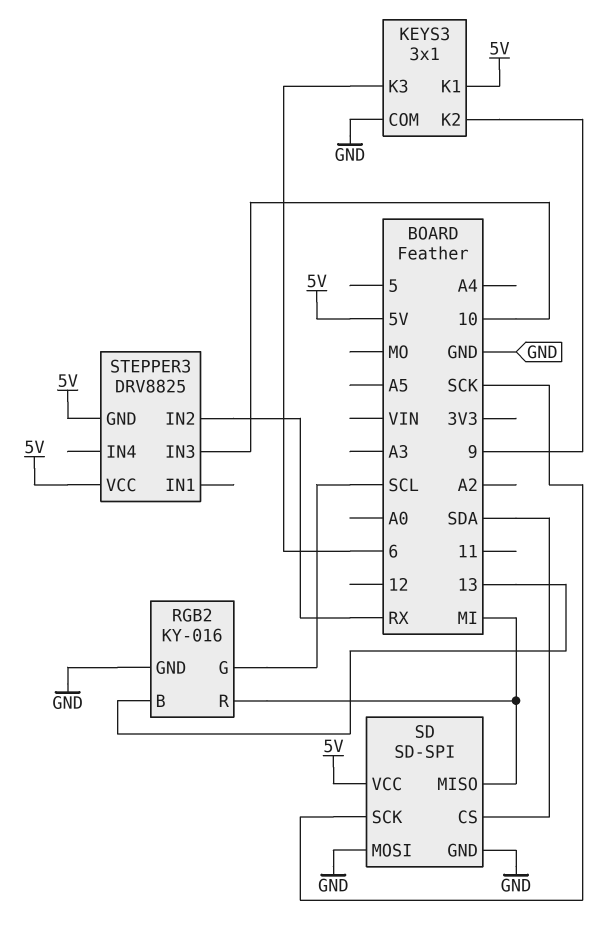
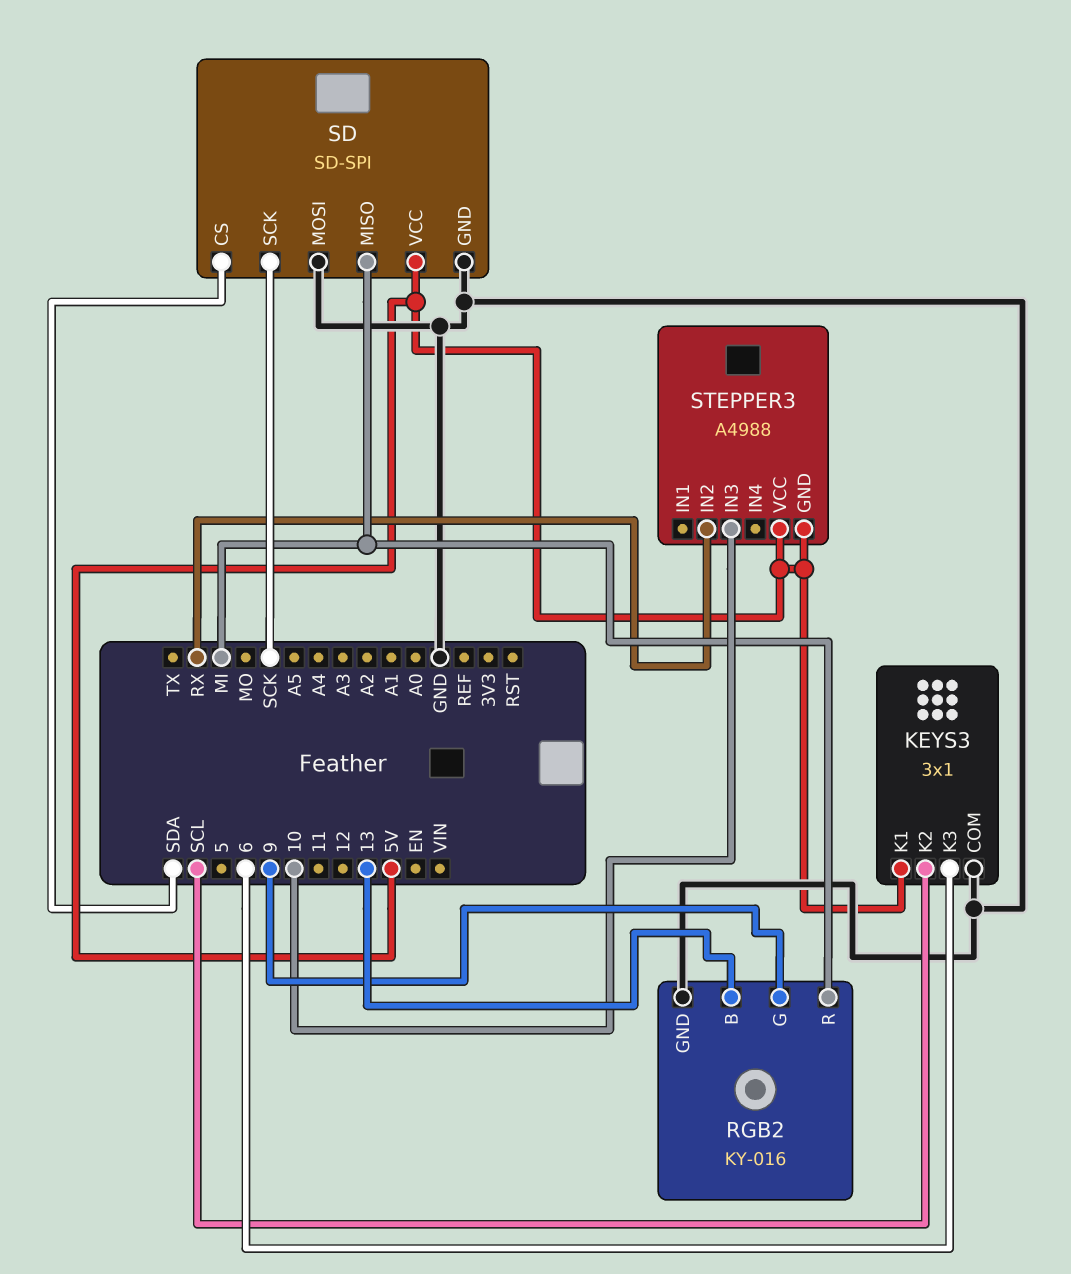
KEYS3 pin K2: 9 -> SCL
RGB2 pin G: SCL -> 9
STEPPER3: DRV8825 -> A4988

